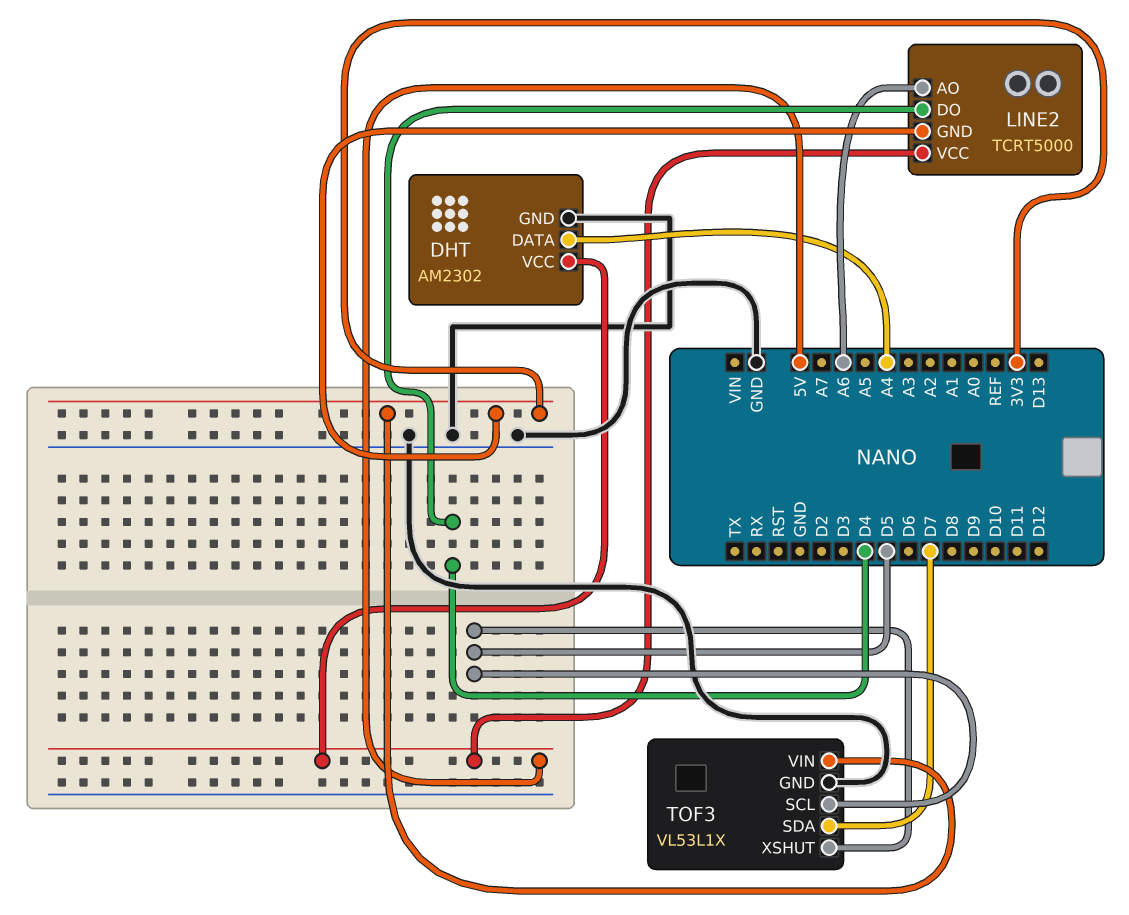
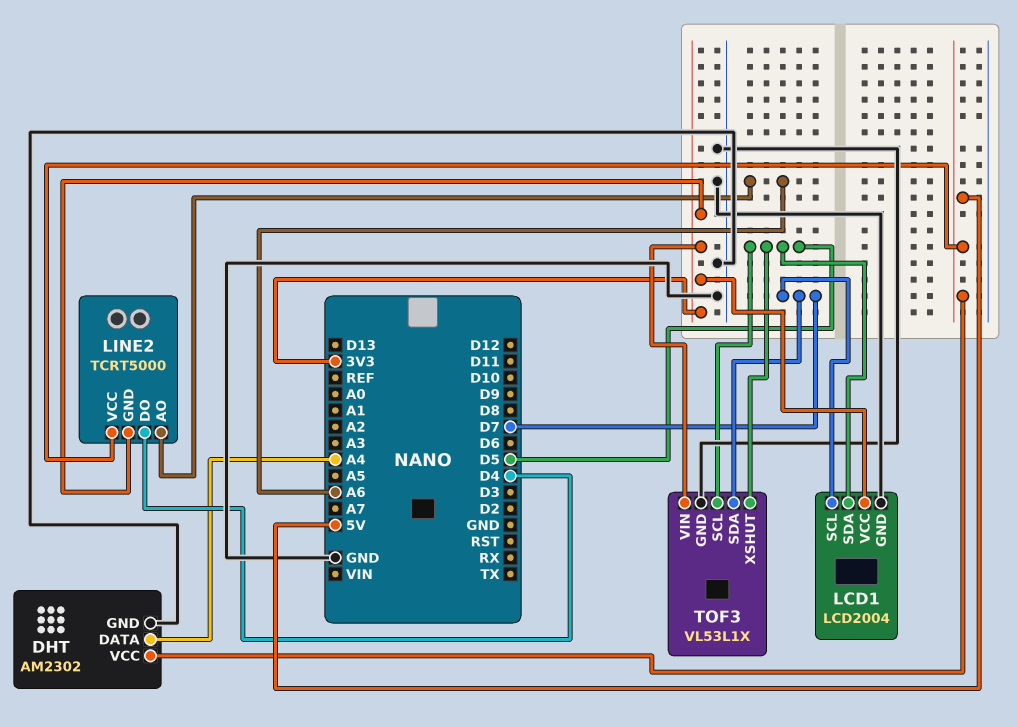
LCD1: none -> LCD2004
LCD1 pin GND: none -> GND
LCD1 pin SCL: none -> D7
LCD1 pin SDA: none -> D5
LCD1 pin VCC: none -> 3V3

